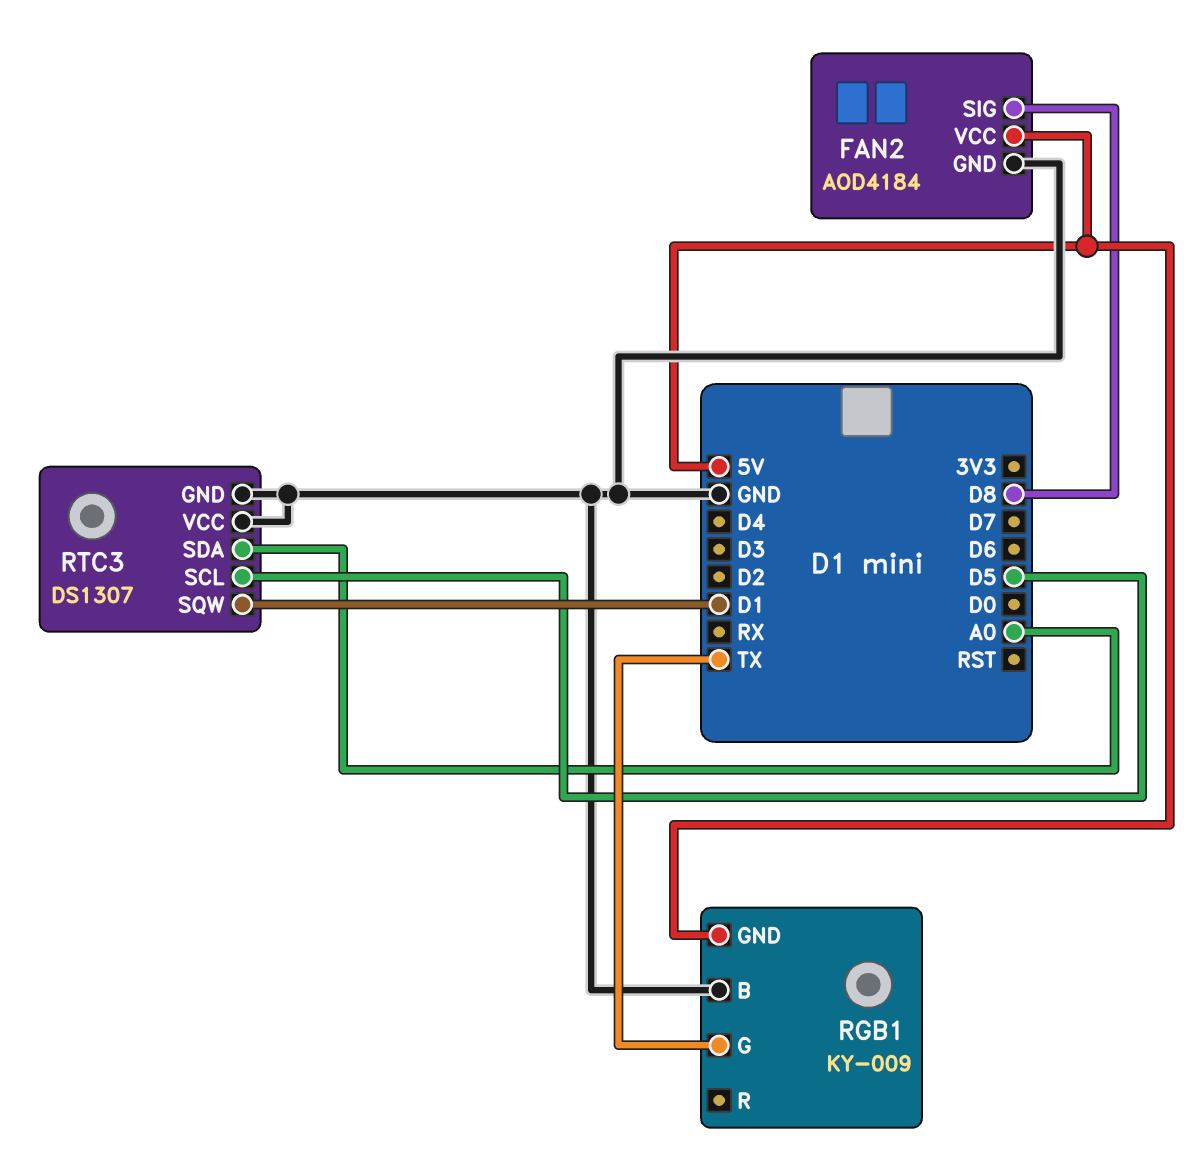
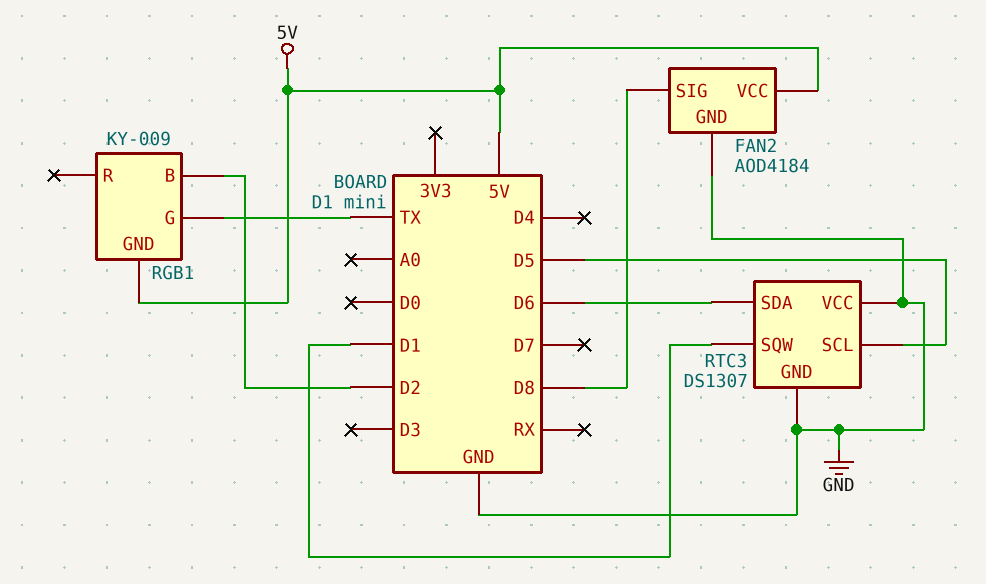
RGB1 pin B: GND -> D2
RTC3 pin SDA: A0 -> D6

